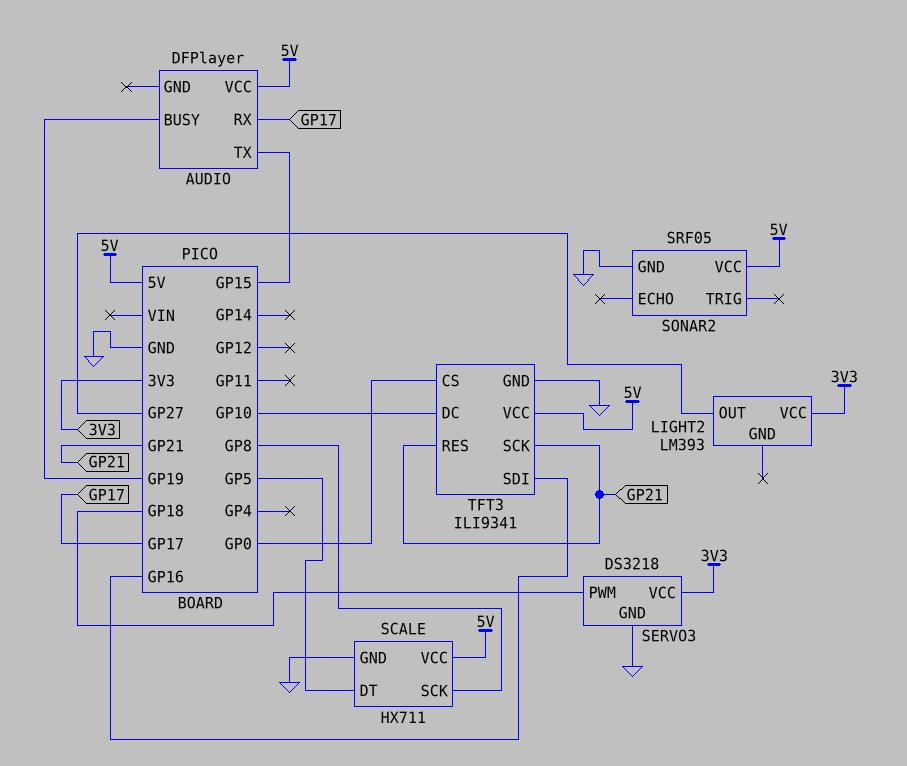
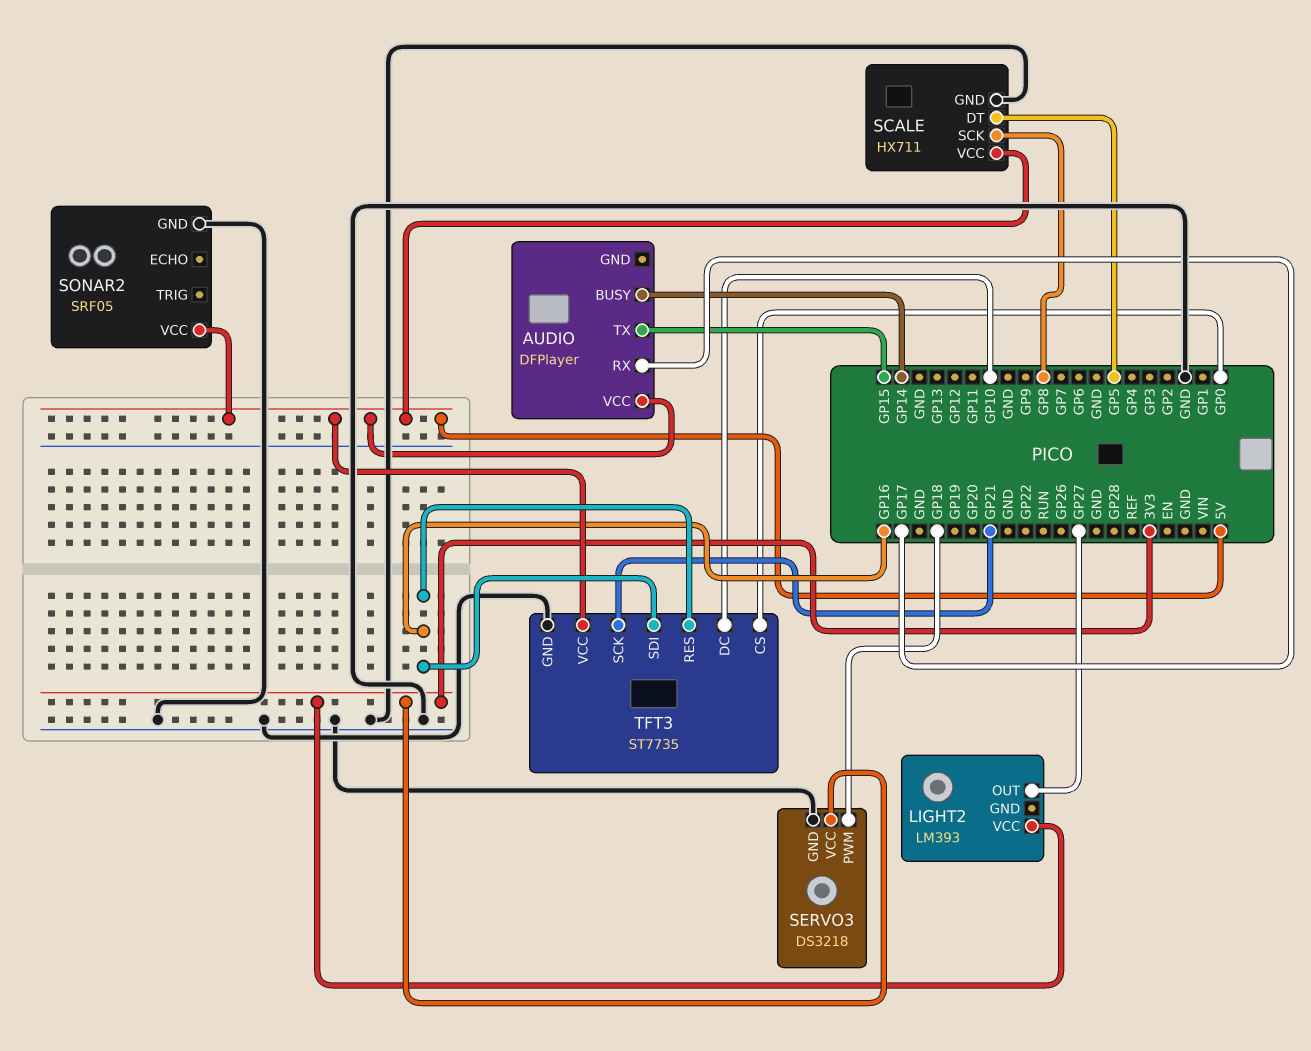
AUDIO pin BUSY: GP19 -> GP14
TFT3: ILI9341 -> ST7735
TFT3 pin RES: GP21 -> GP16

